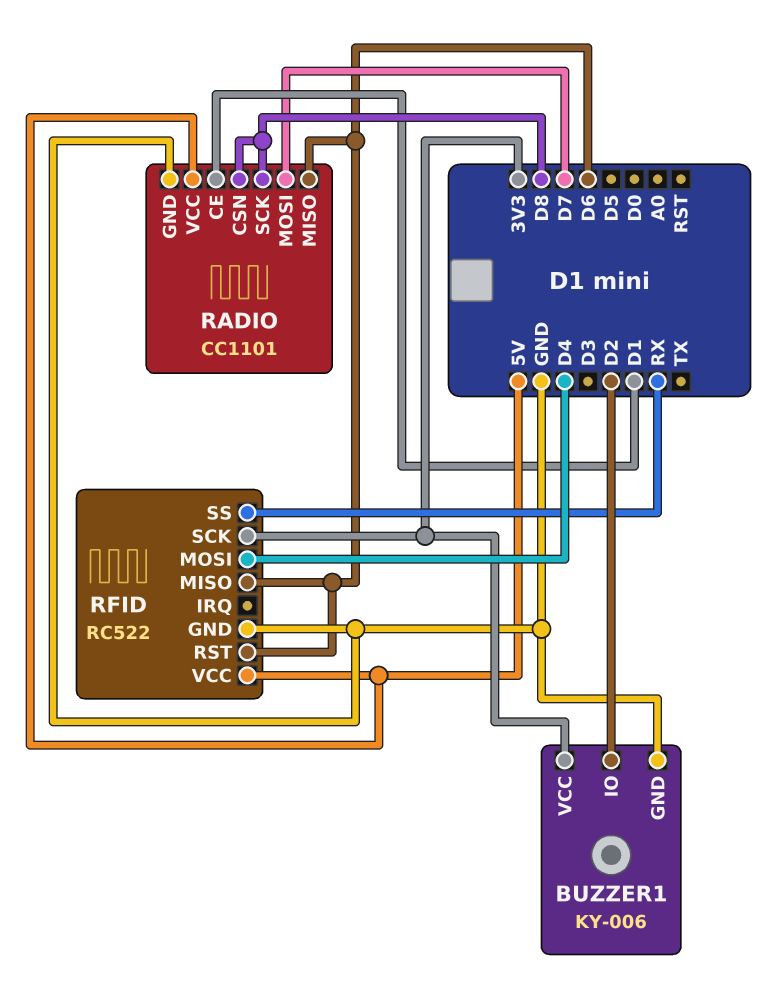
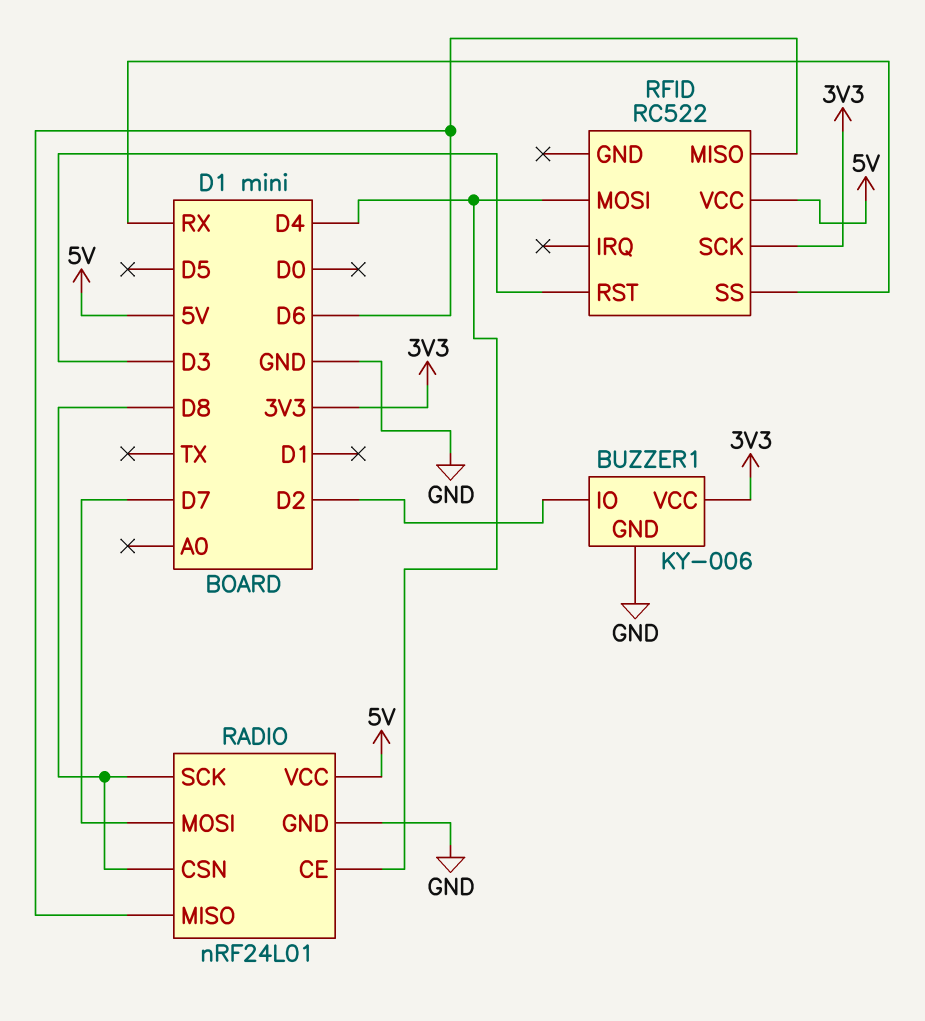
RADIO: CC1101 -> nRF24L01
RADIO pin CE: D1 -> D4
RFID pin GND: GND -> none
RFID pin RST: D6 -> D3

